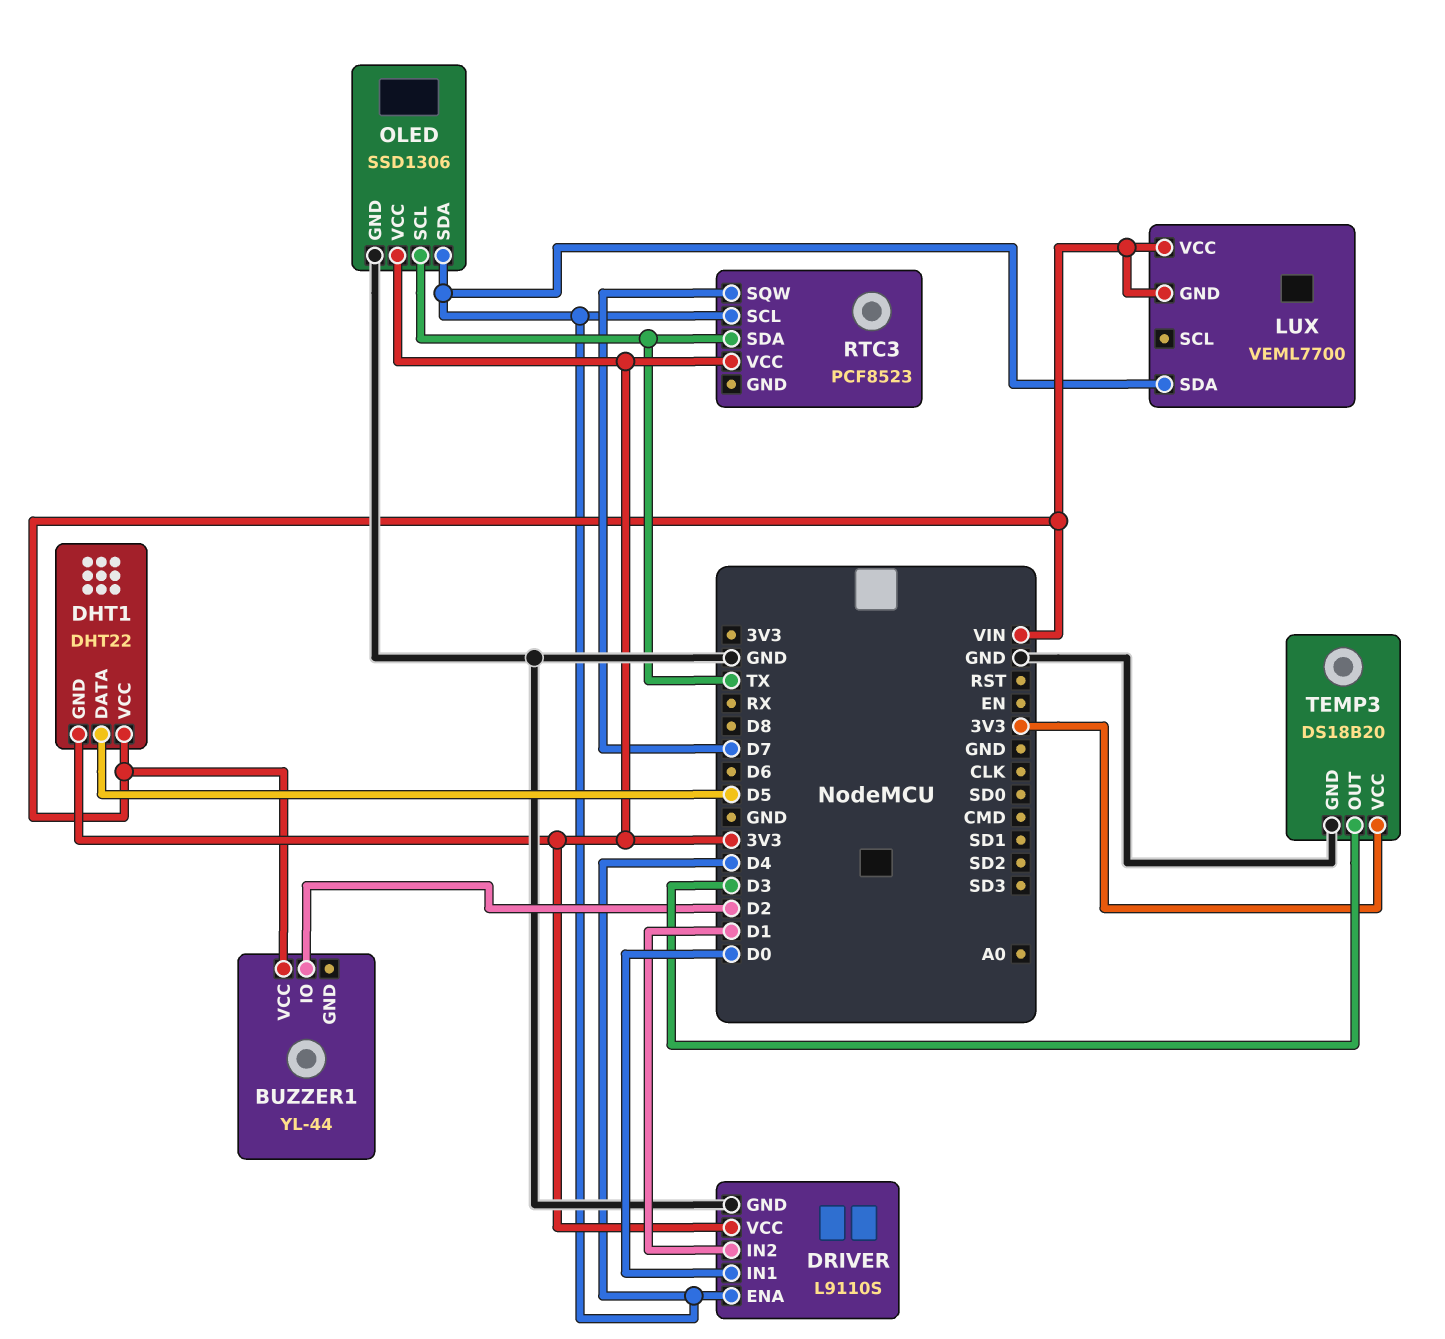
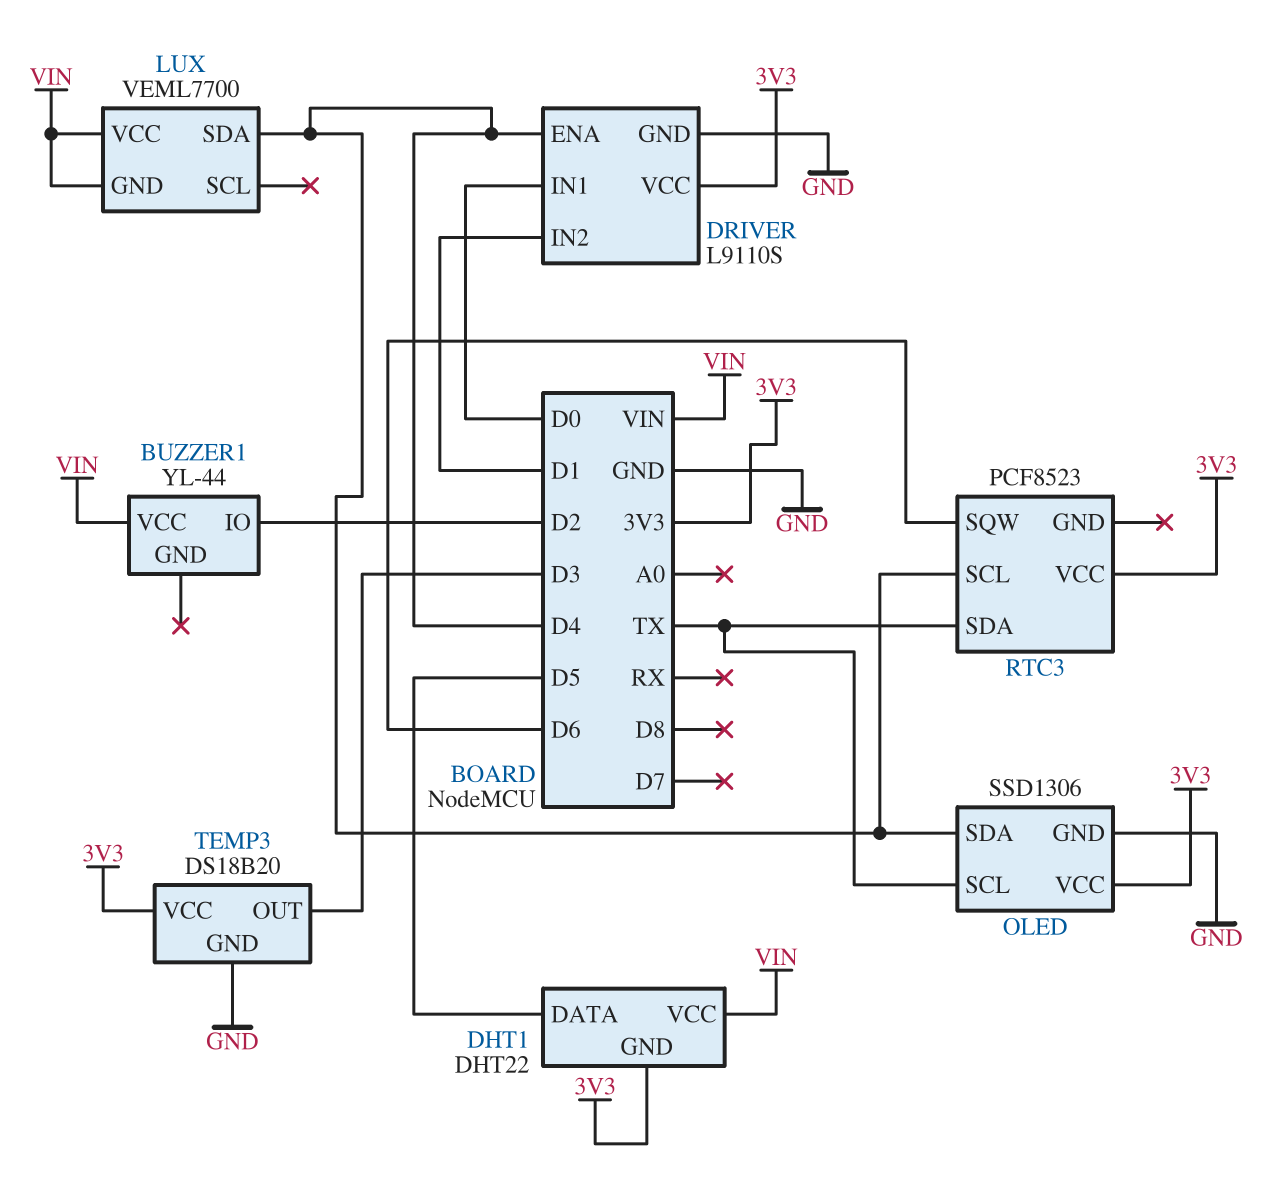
RTC3 pin SQW: D7 -> D6

